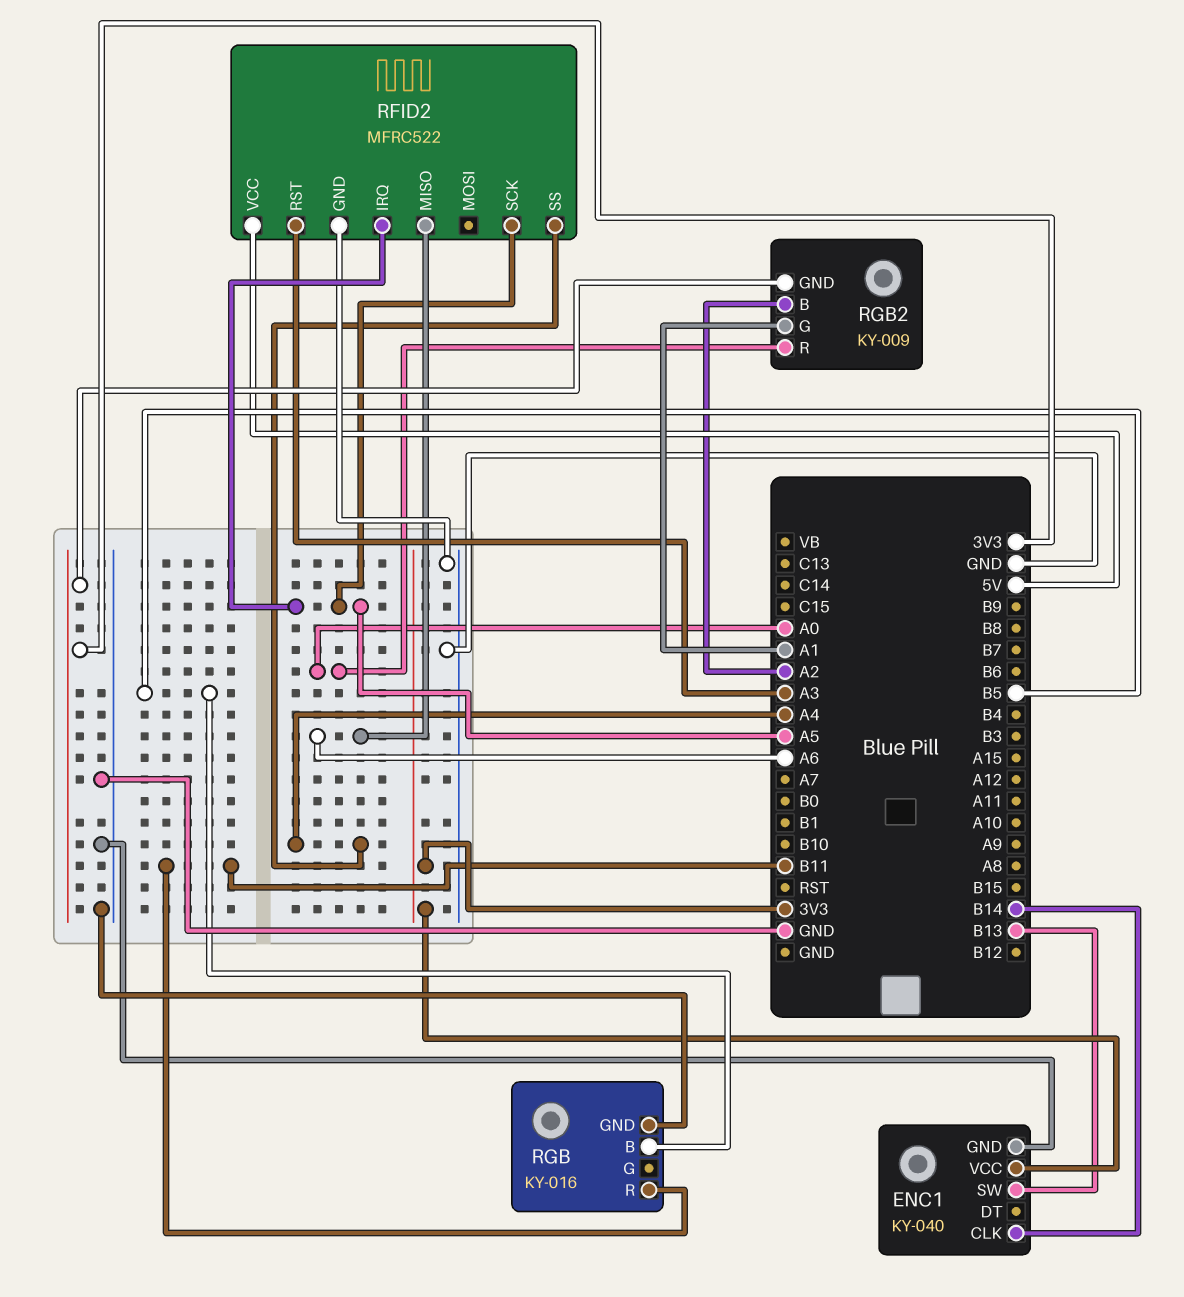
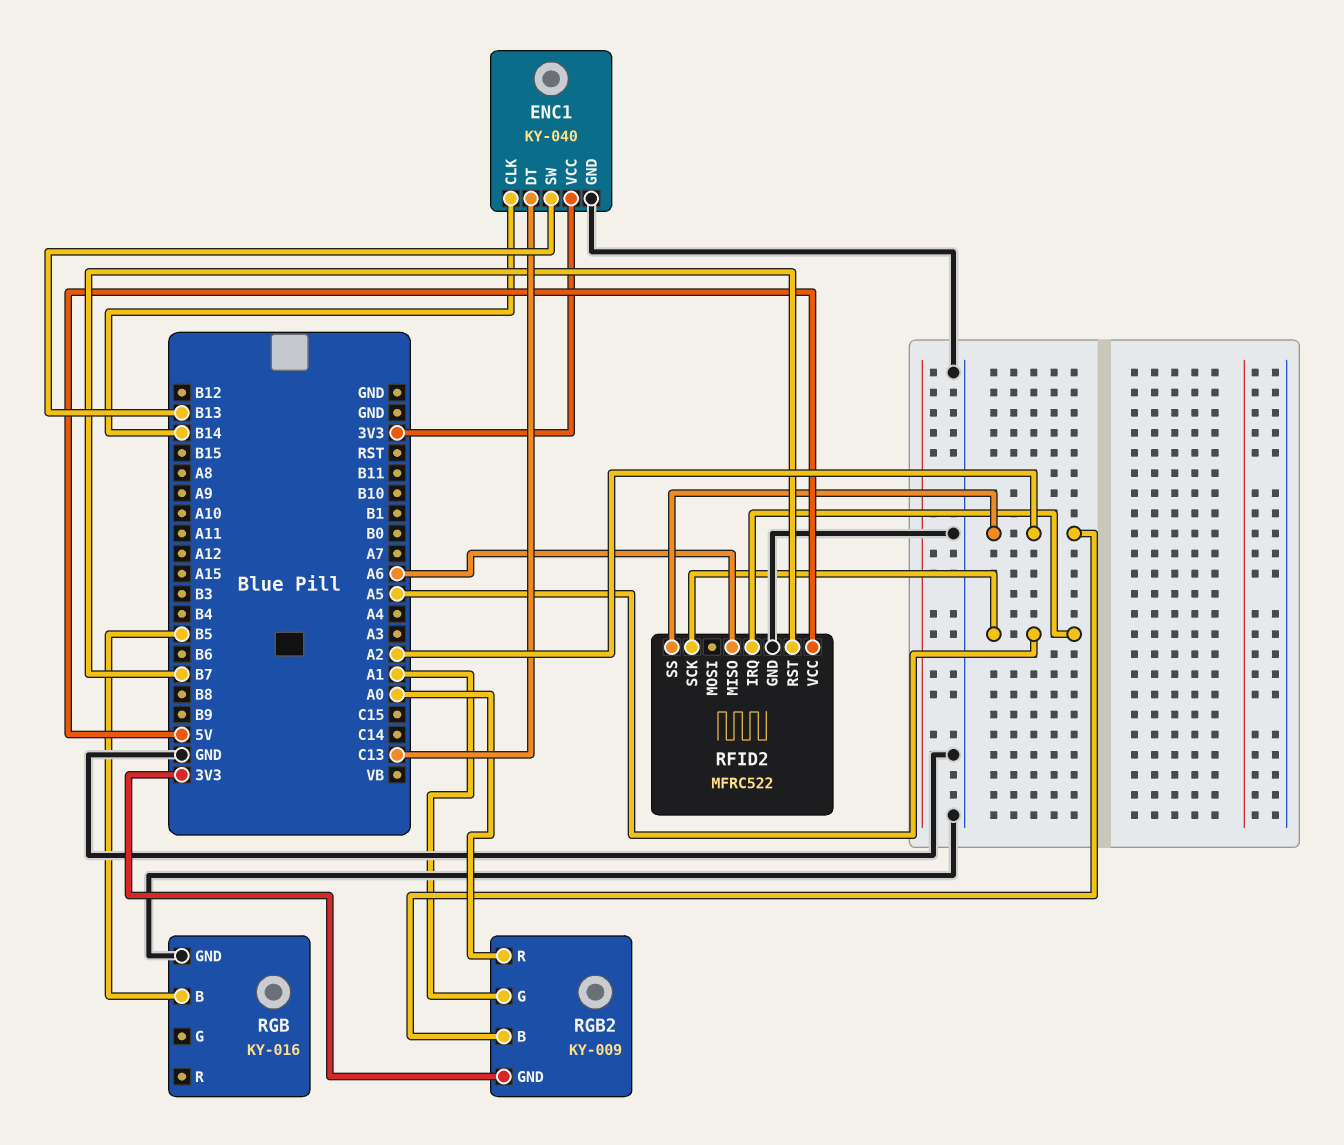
ENC1 pin DT: none -> C13
RFID2 pin RST: A3 -> B7
RFID2 pin SS: A4 -> A2
RGB pin R: B11 -> none

